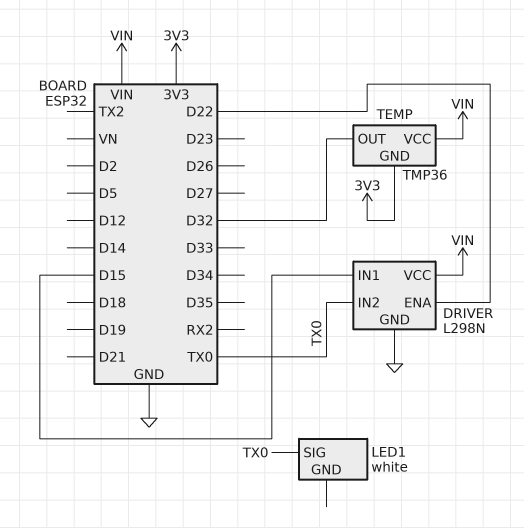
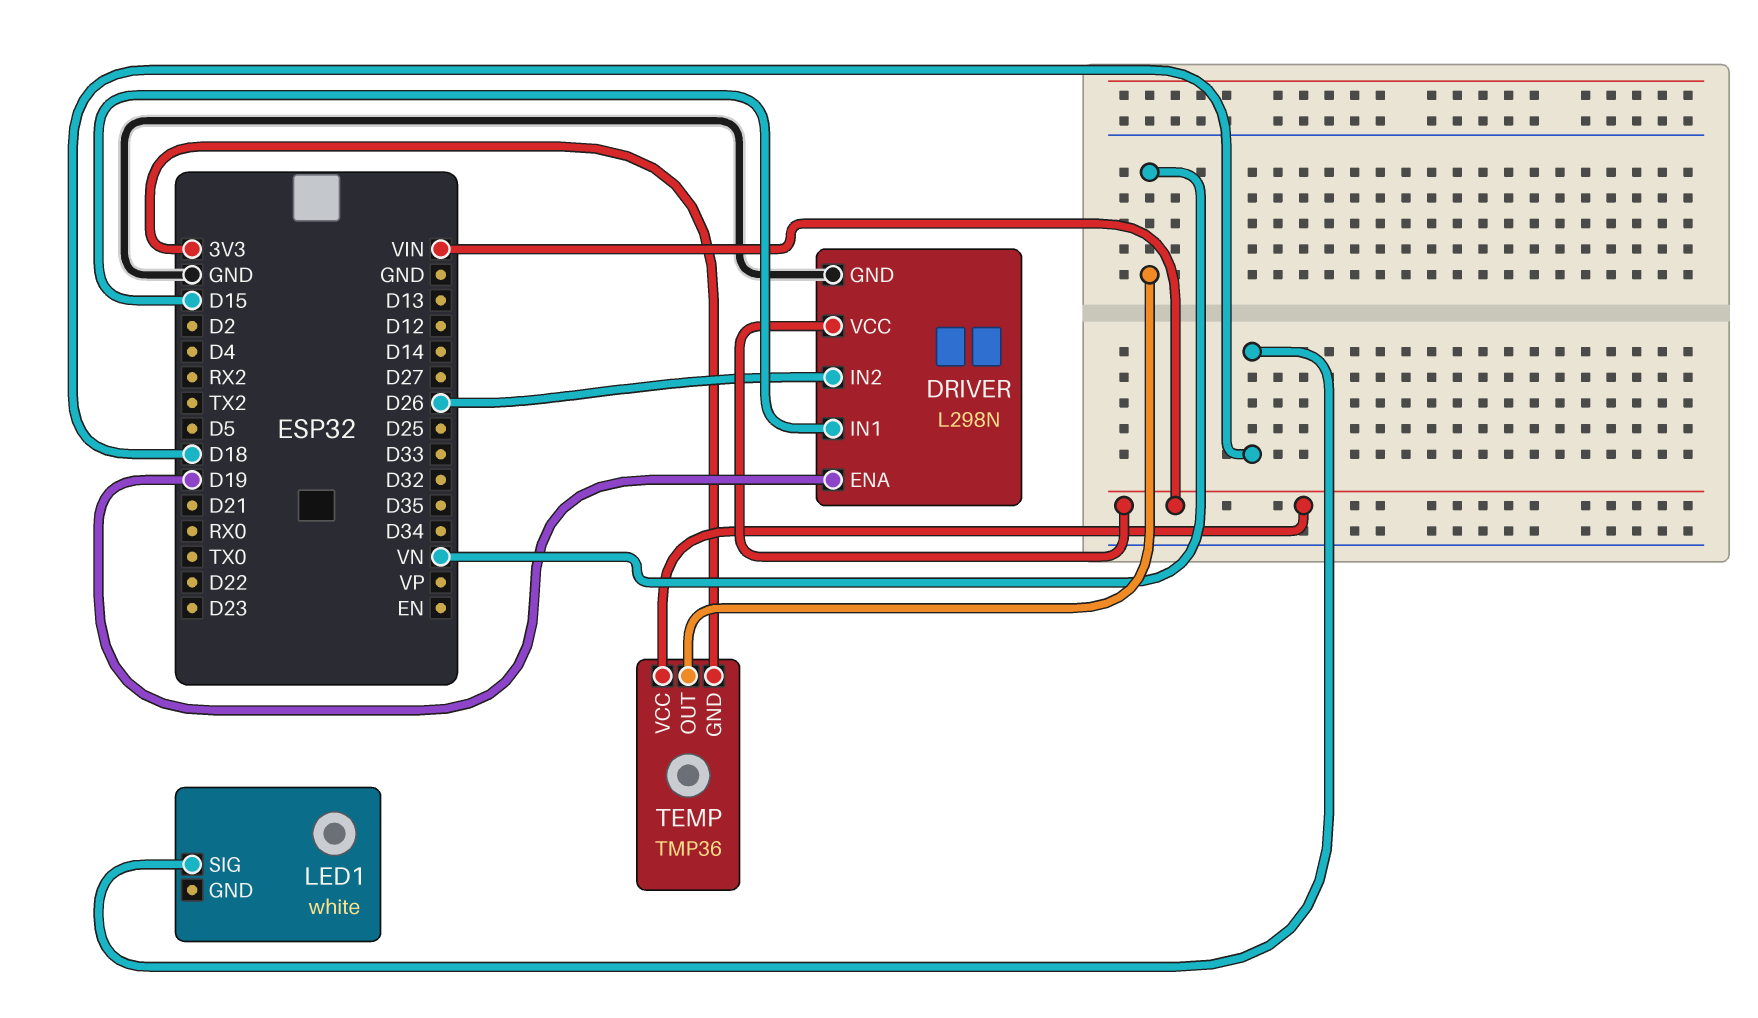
DRIVER pin ENA: D22 -> D19
DRIVER pin IN2: TX0 -> D26
LED1 pin SIG: TX0 -> D18
TEMP pin OUT: D32 -> VN

